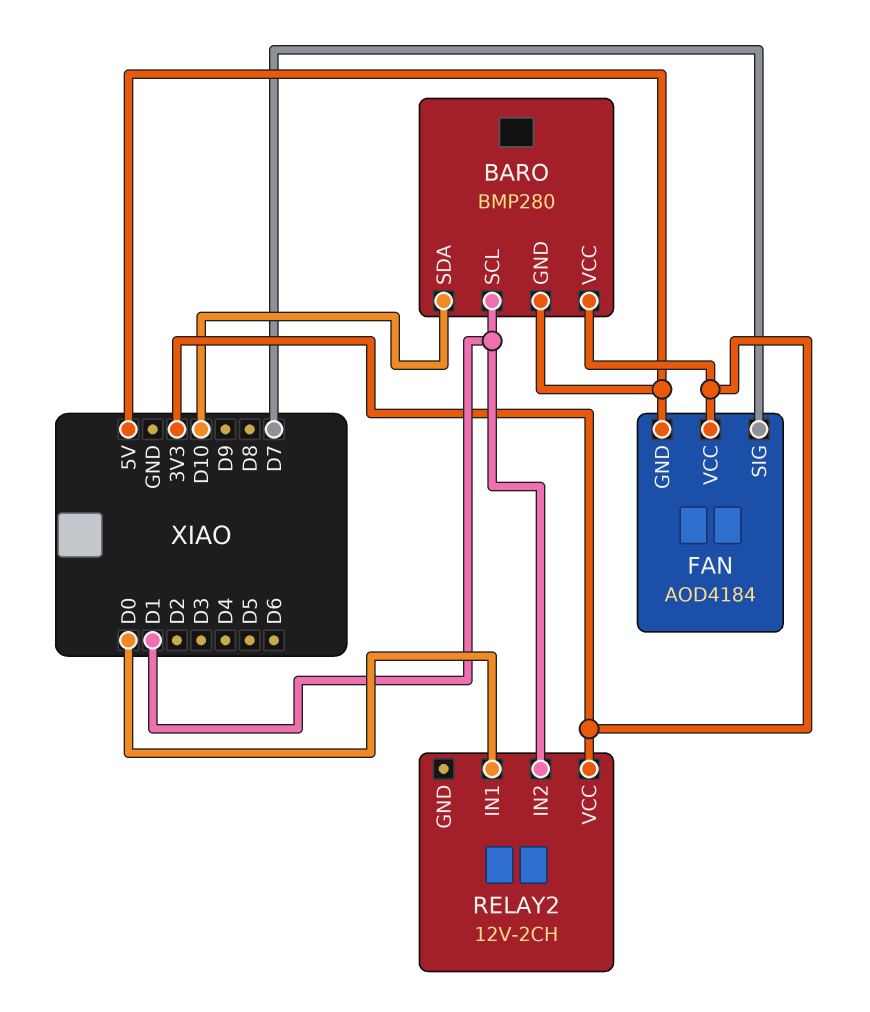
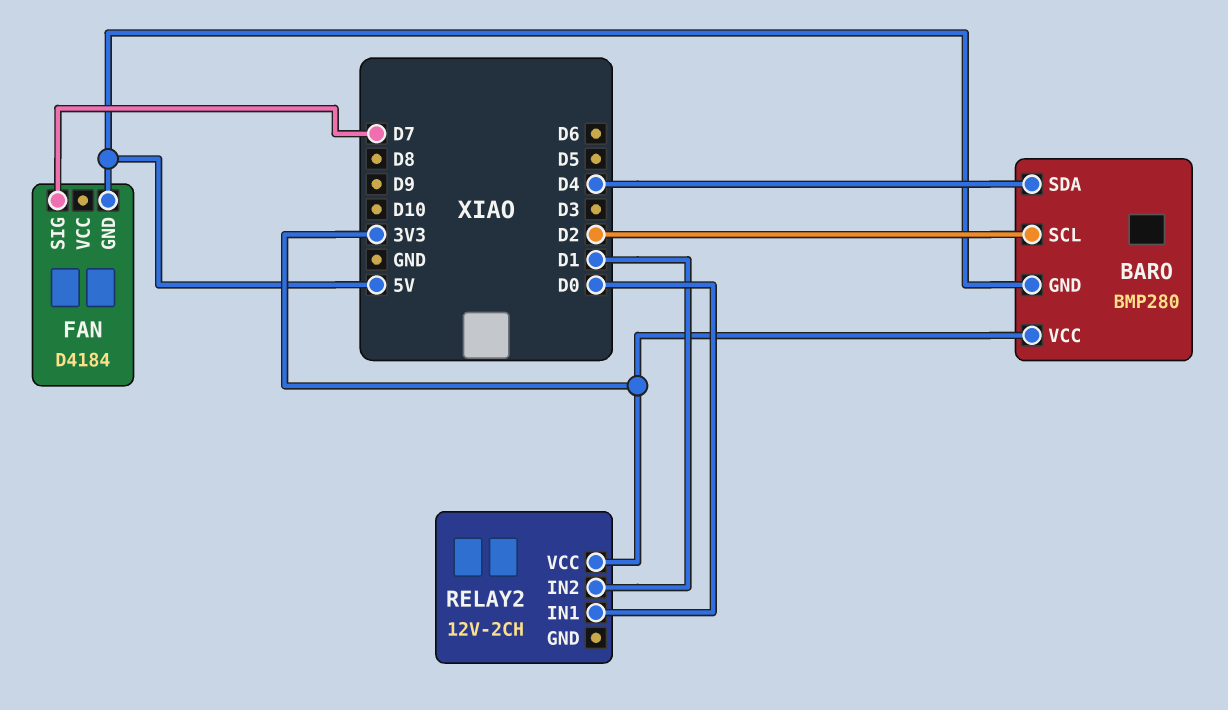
BARO pin SCL: D1 -> D2
BARO pin SDA: D10 -> D4
FAN: AOD4184 -> D4184
FAN pin VCC: 3V3 -> none

